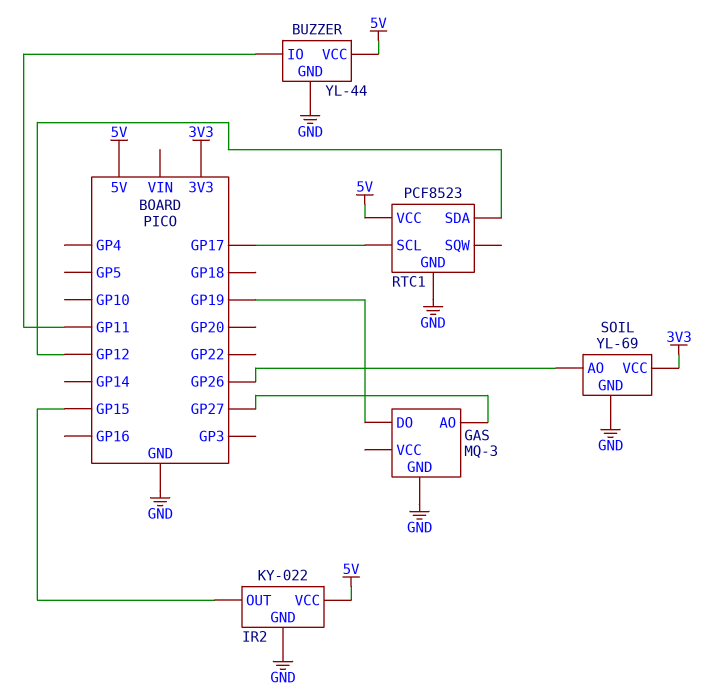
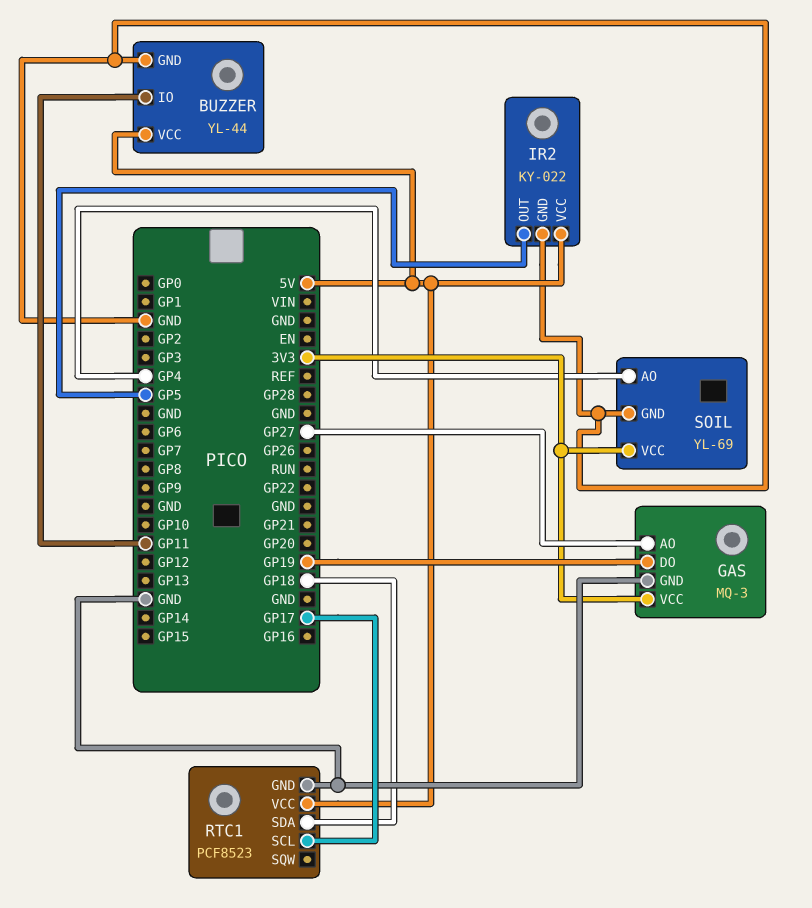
GAS pin VCC: none -> 3V3
IR2 pin OUT: GP15 -> GP5
RTC1 pin SDA: GP12 -> GP18
SOIL pin AO: GP26 -> GP4

